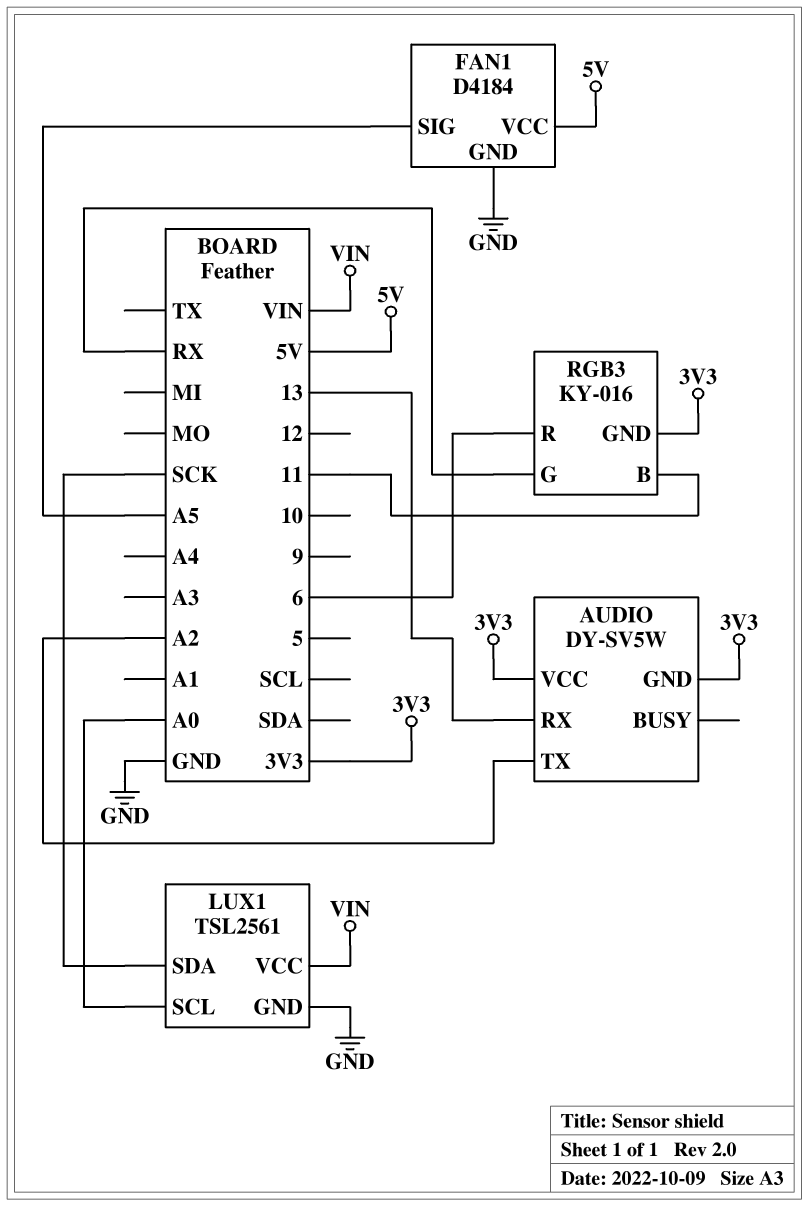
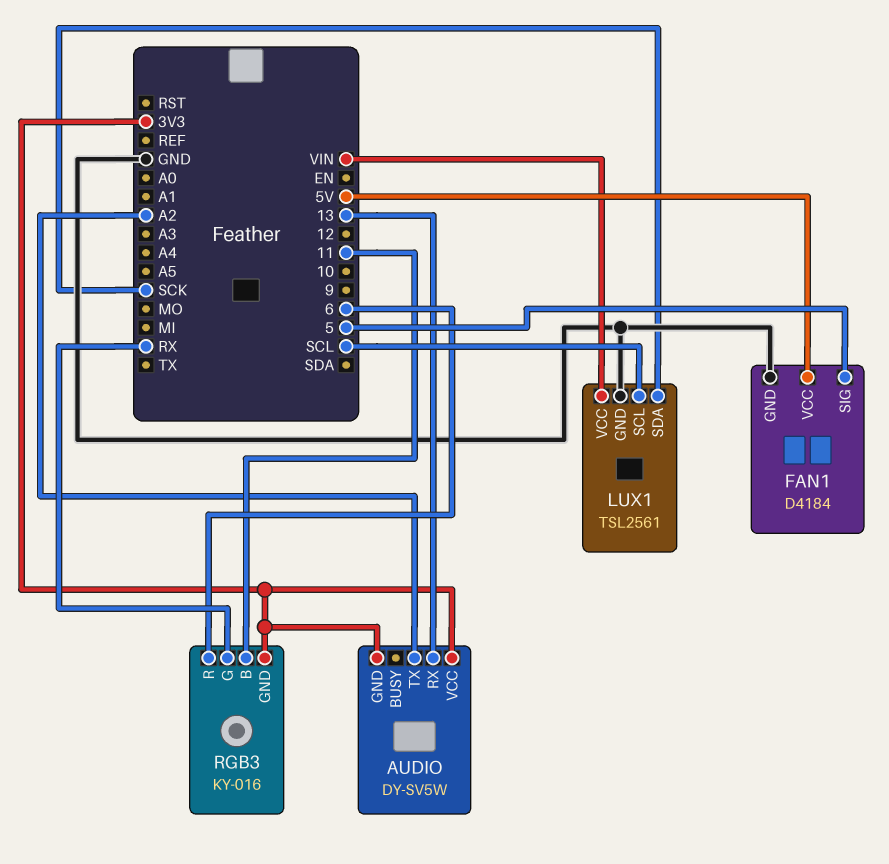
FAN1 pin SIG: A5 -> 5
LUX1 pin SCL: A0 -> SCL

